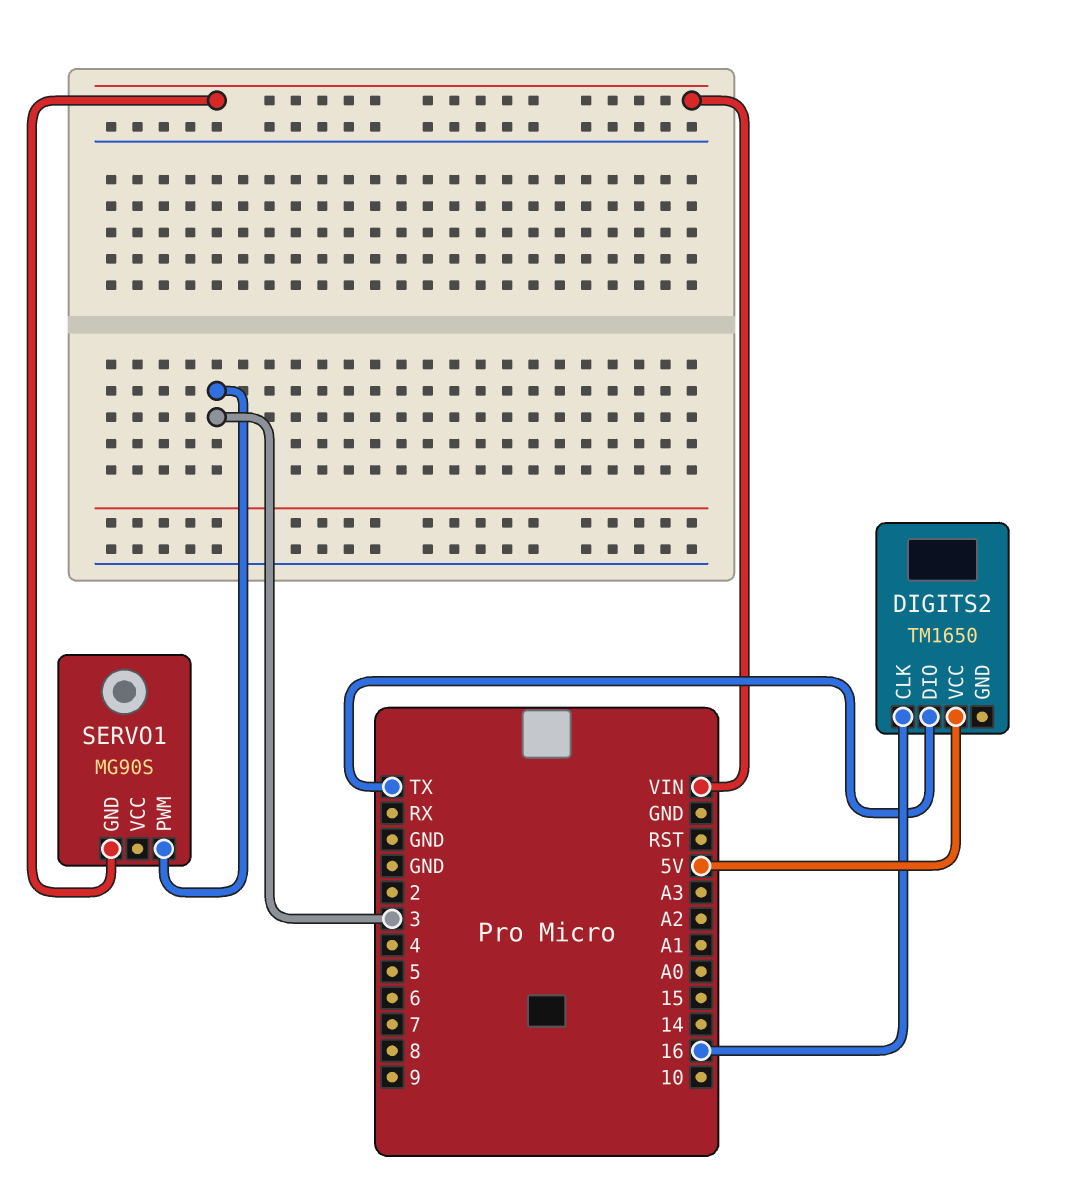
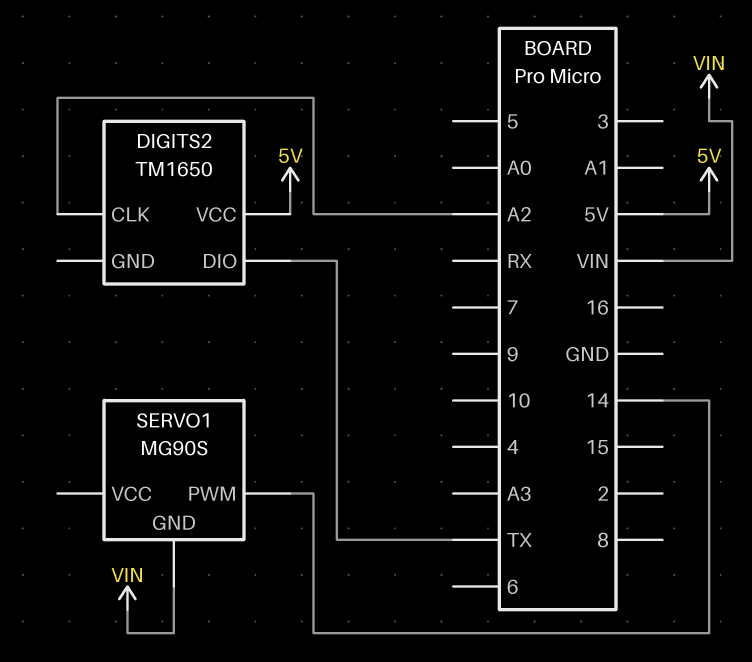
DIGITS2 pin CLK: 16 -> A2
SERVO1 pin PWM: 3 -> 14

